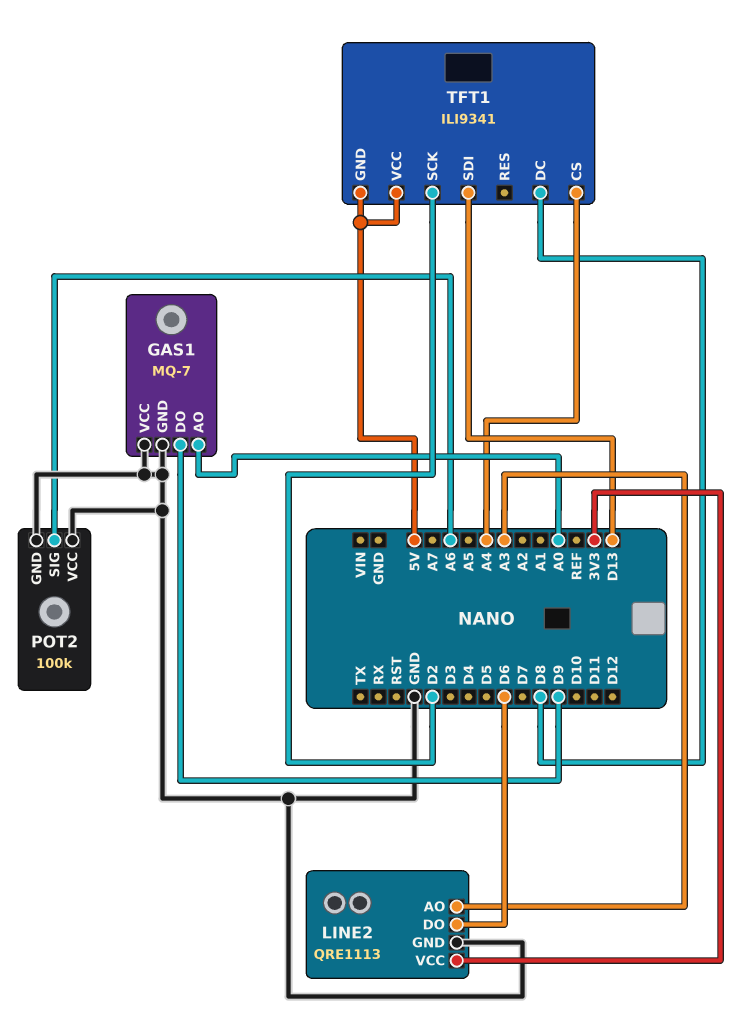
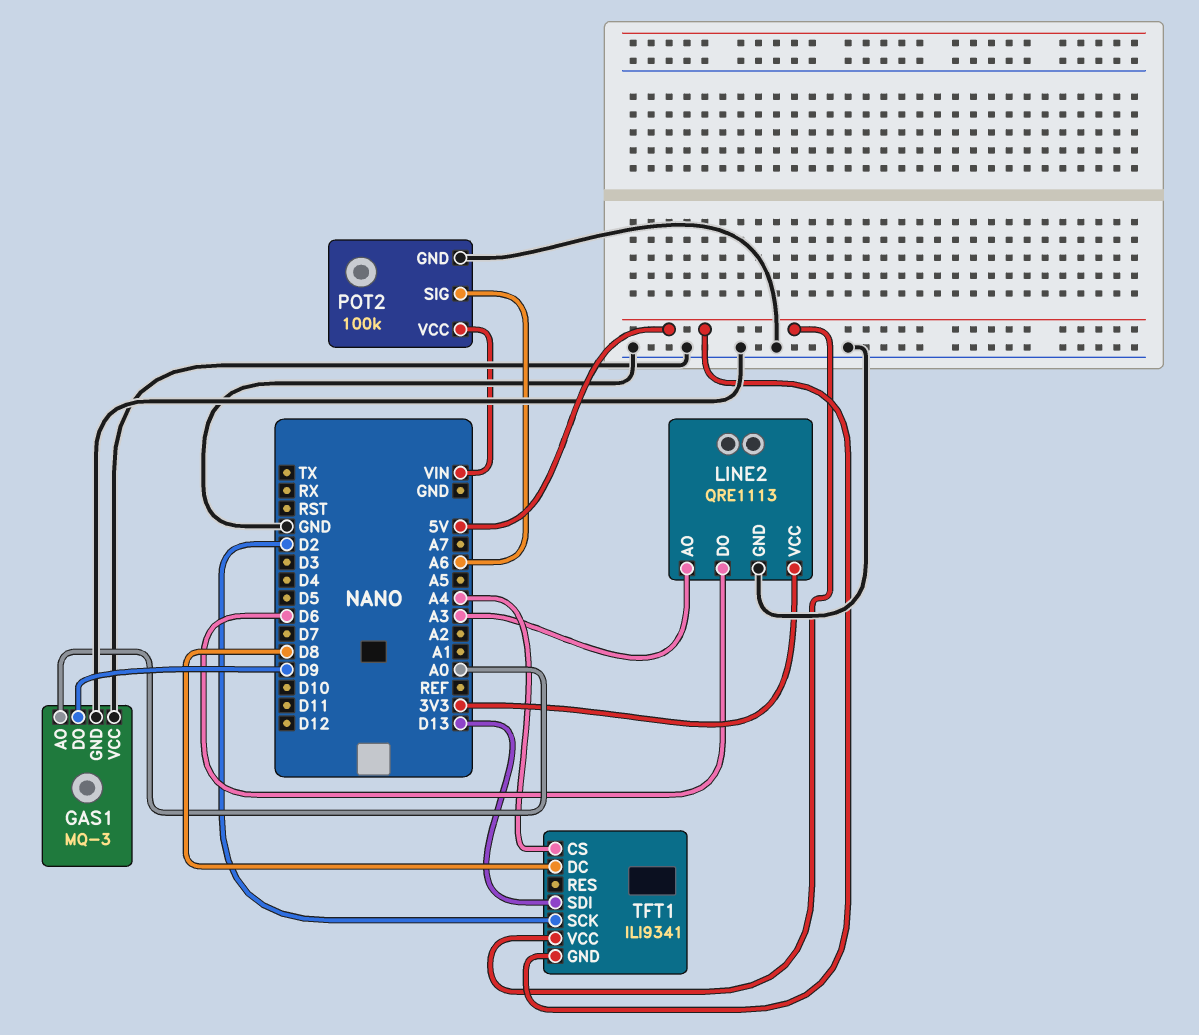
GAS1: MQ-7 -> MQ-3
POT2 pin VCC: GND -> VIN

